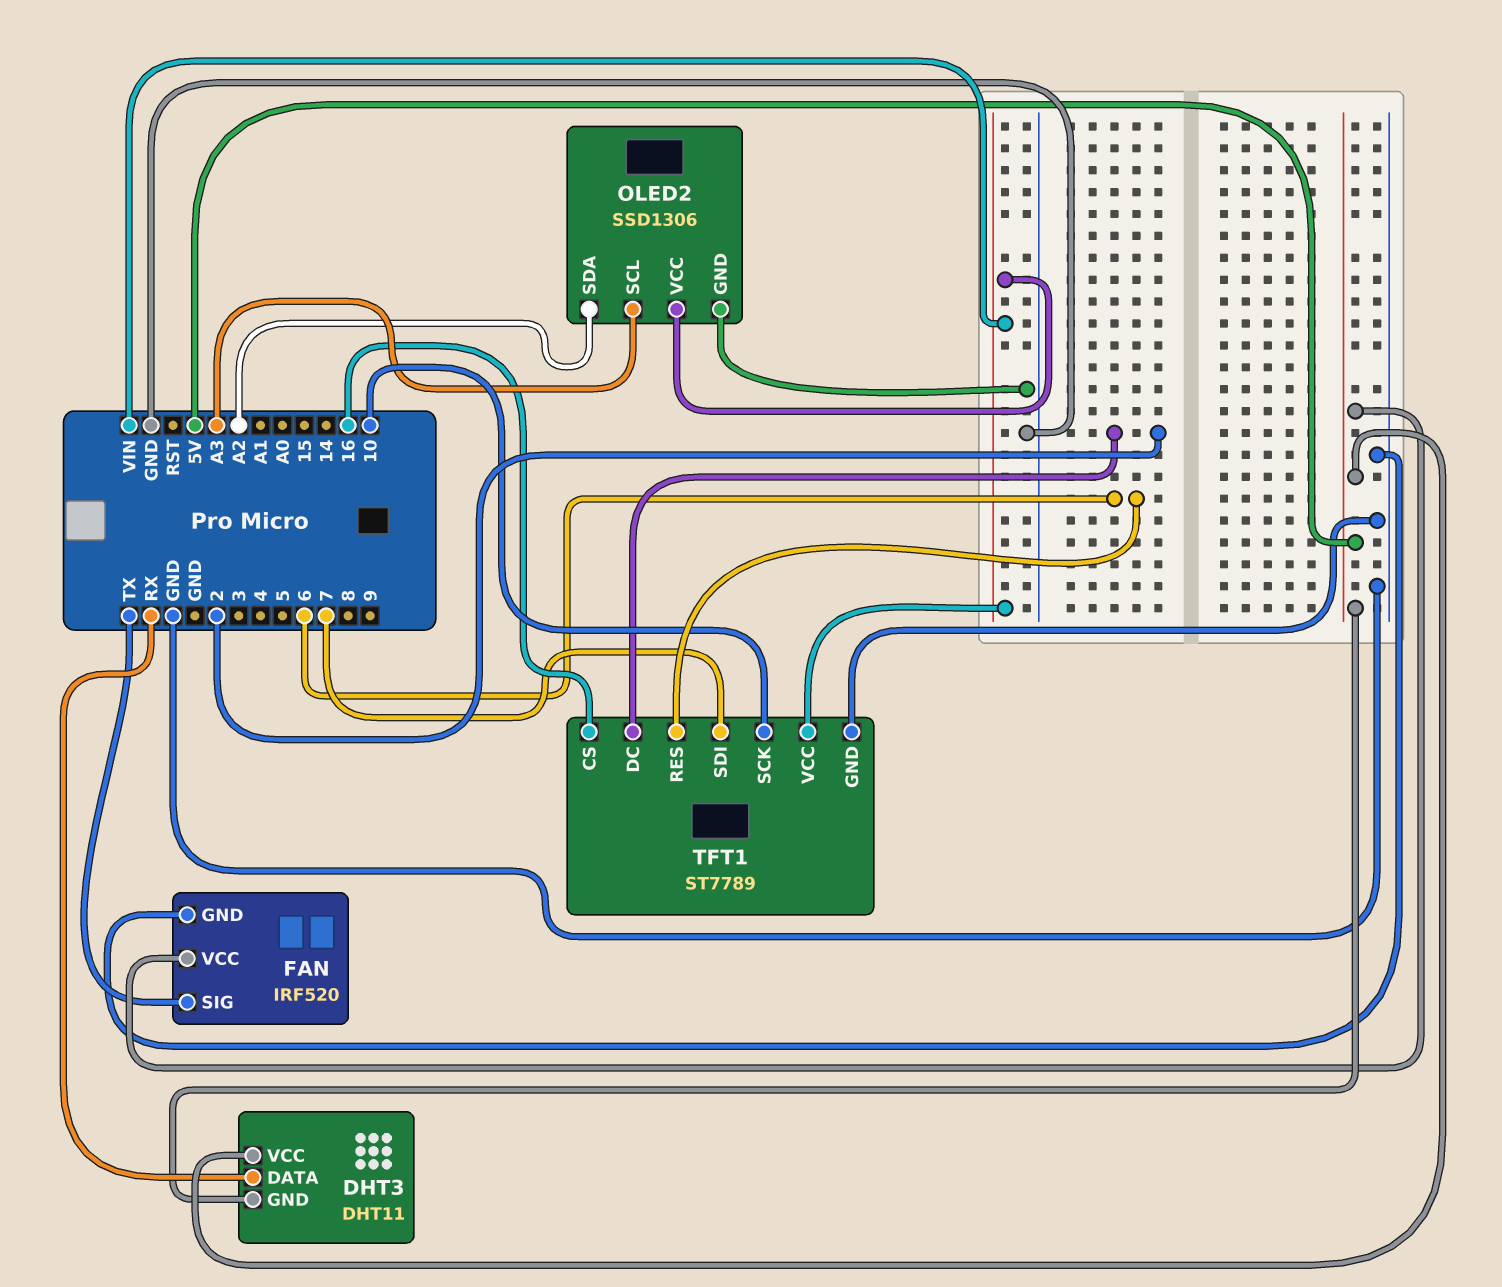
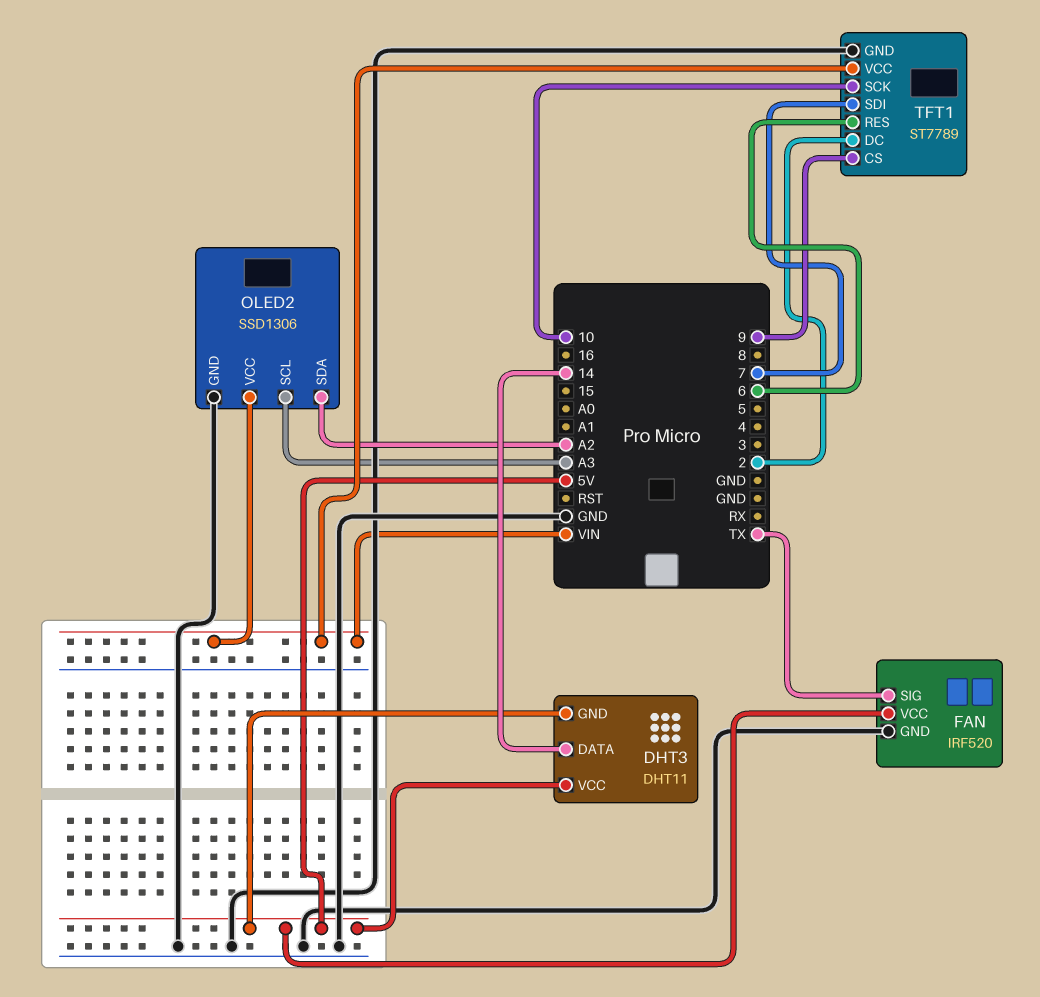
DHT3 pin DATA: RX -> 14
TFT1 pin CS: 16 -> 9

